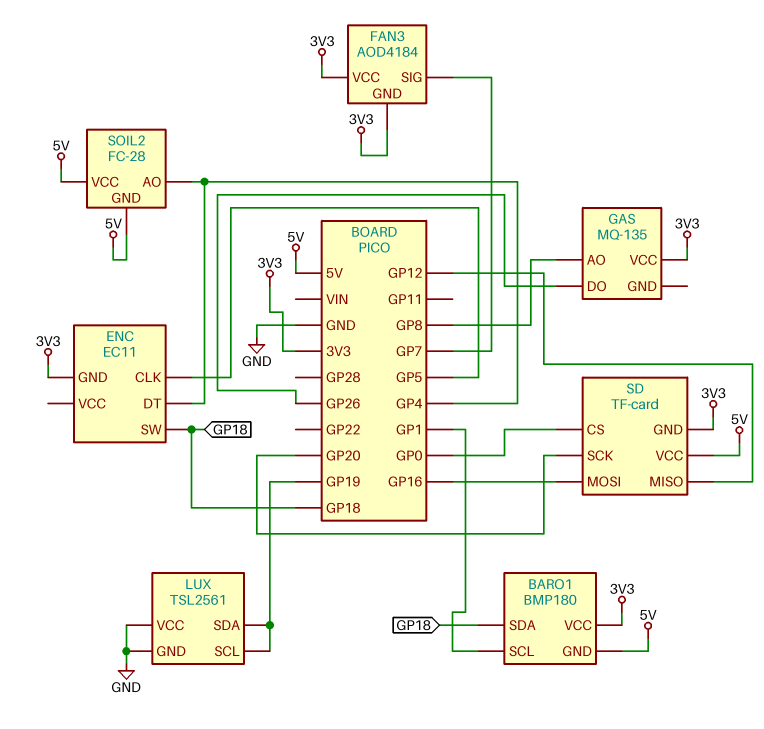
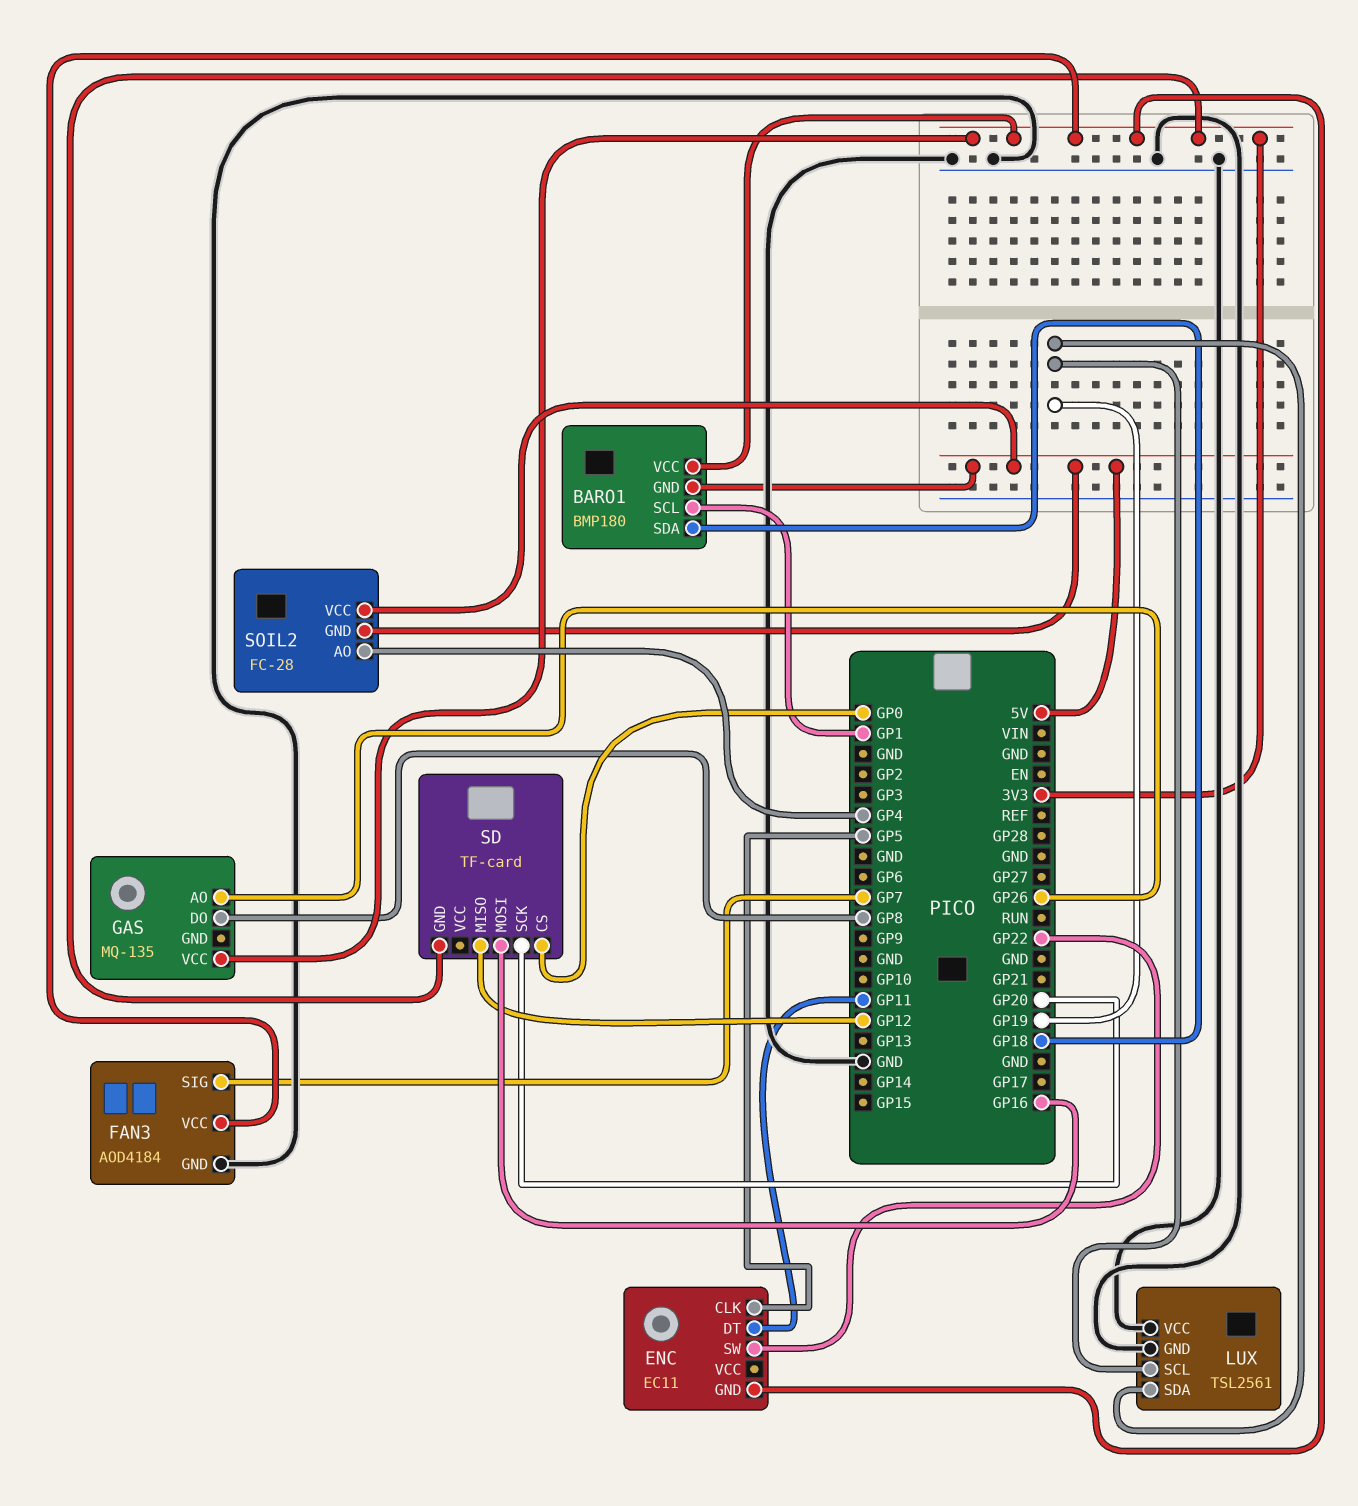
ENC pin DT: GP4 -> GP11
ENC pin SW: GP18 -> GP22
FAN3 pin GND: 3V3 -> GND
GAS pin AO: GP8 -> GP26
GAS pin DO: GP26 -> GP8
SD pin VCC: 5V -> none

